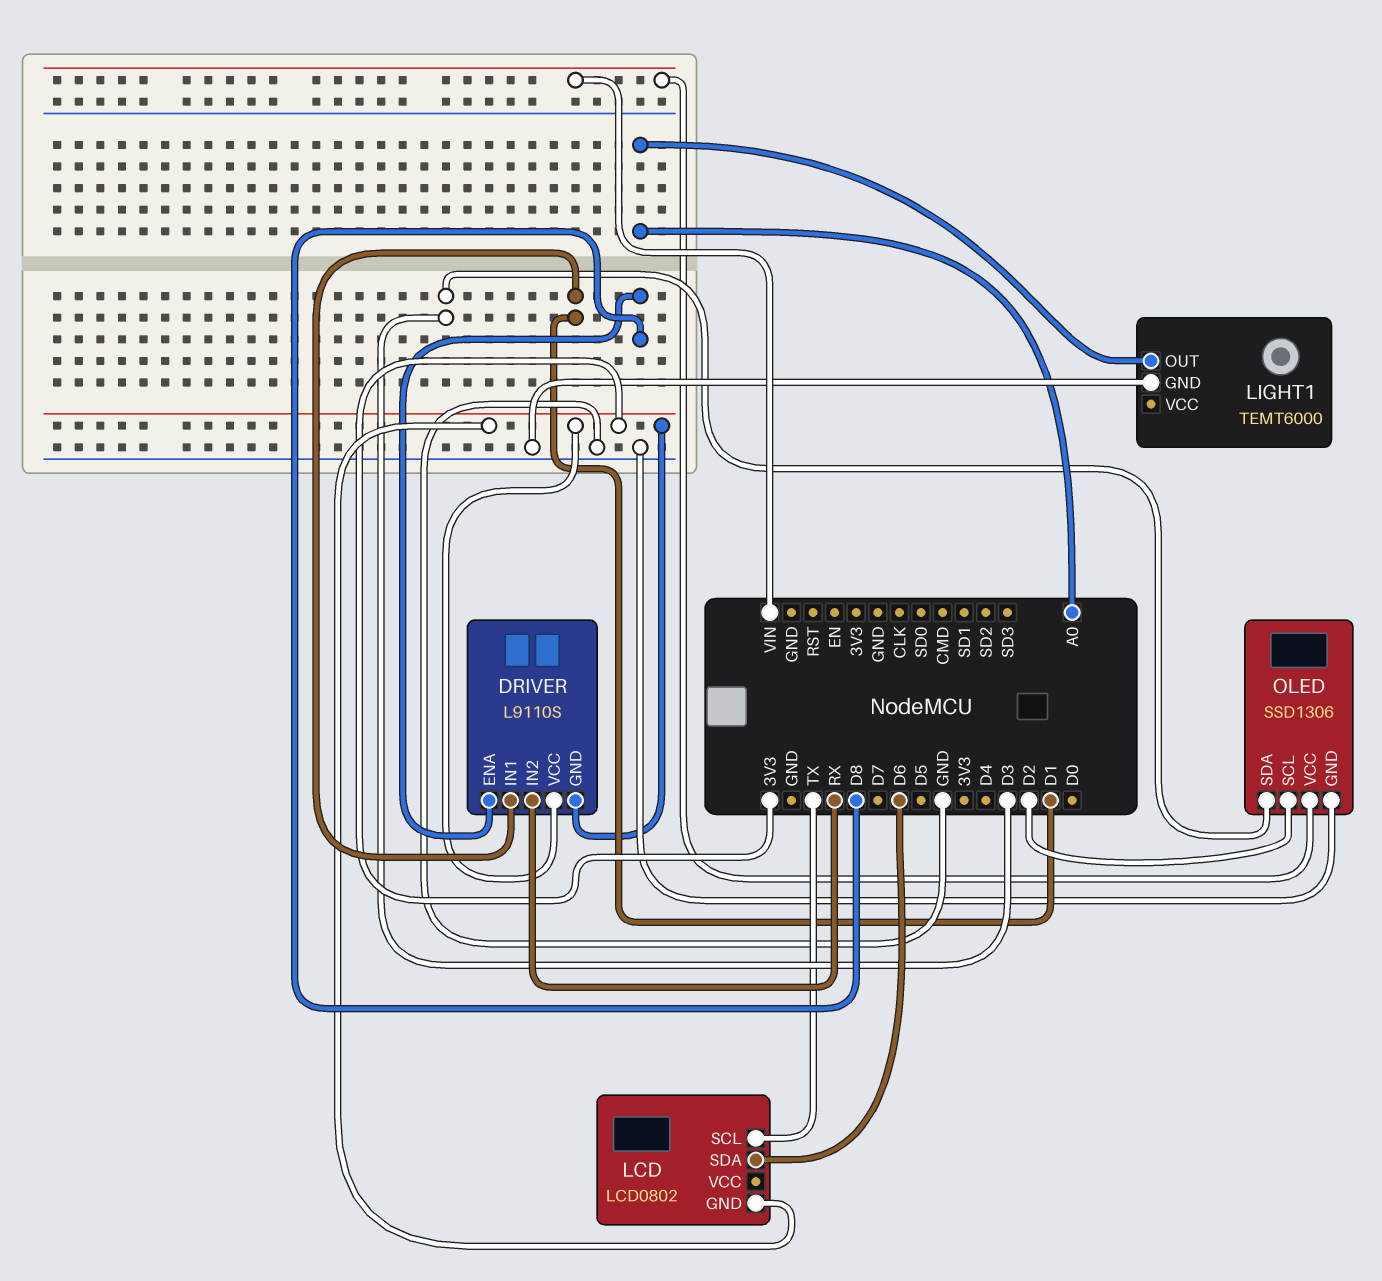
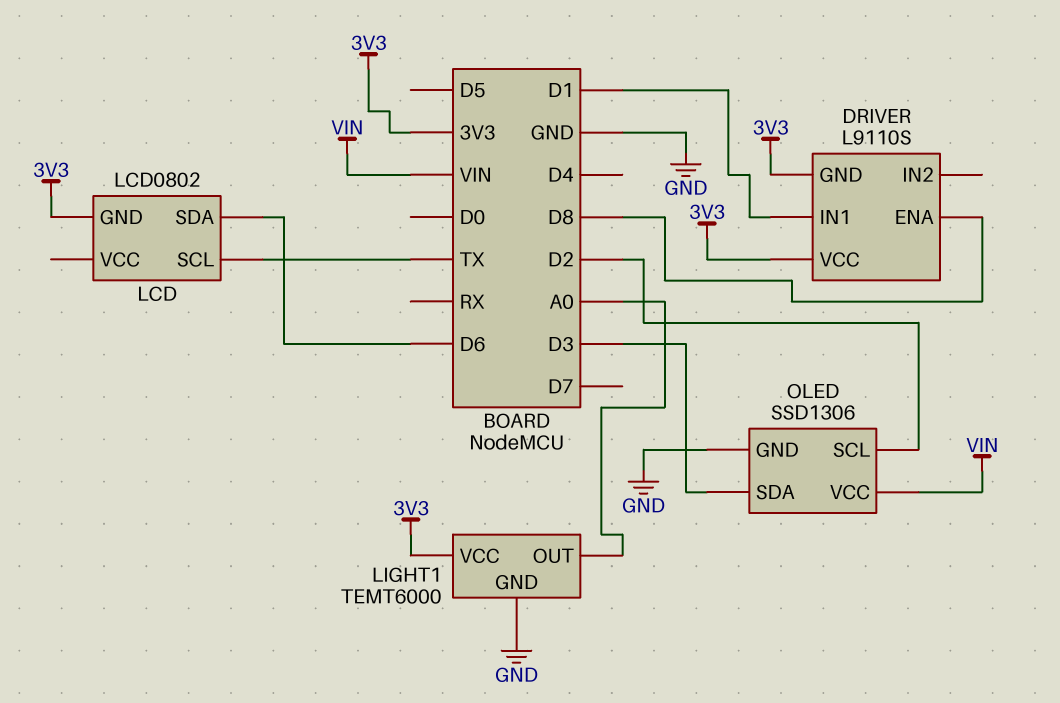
DRIVER pin IN2: RX -> none
LIGHT1 pin VCC: none -> 3V3

